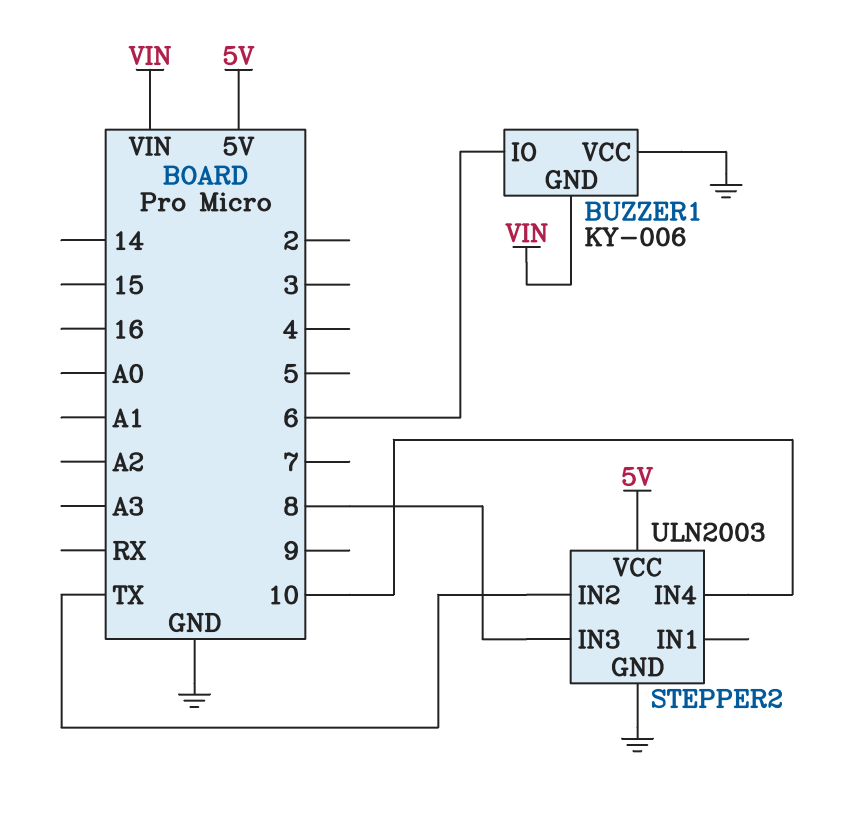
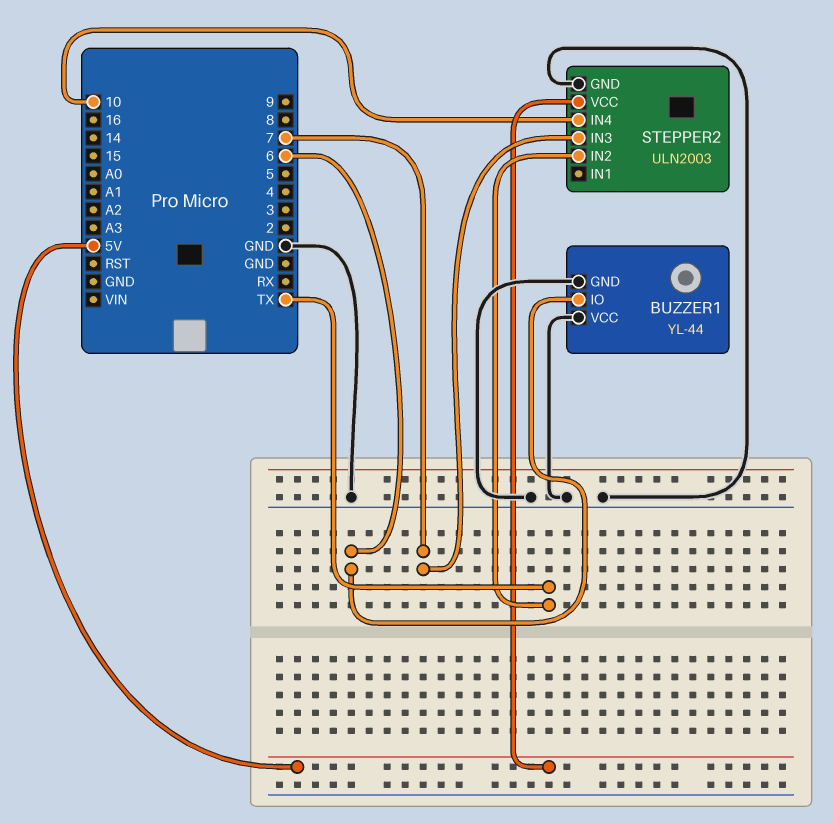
BUZZER1: KY-006 -> YL-44
BUZZER1 pin GND: VIN -> GND
STEPPER2 pin IN3: 8 -> 7

